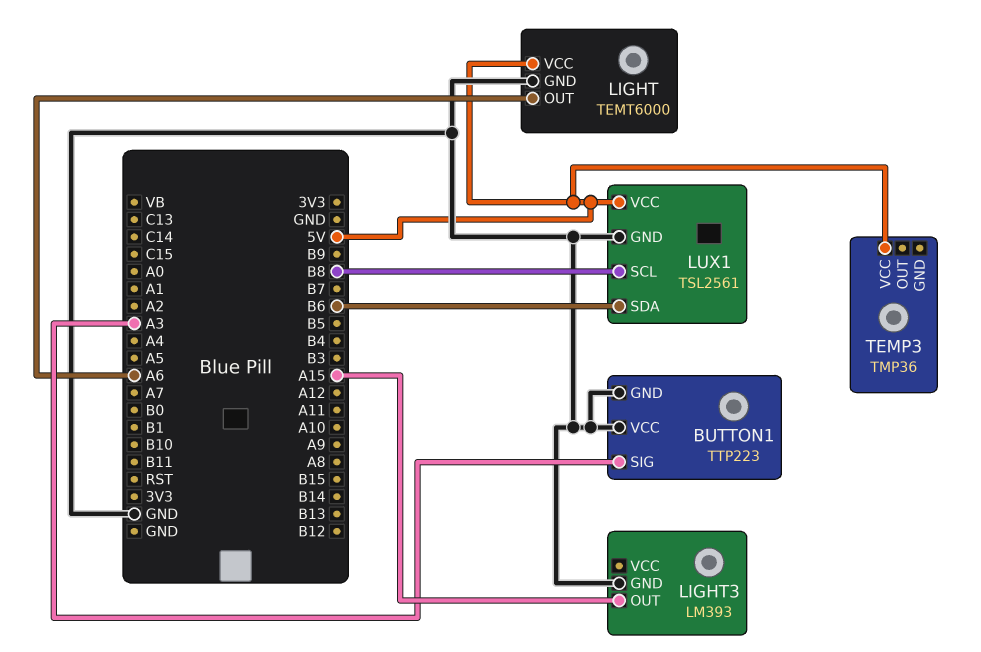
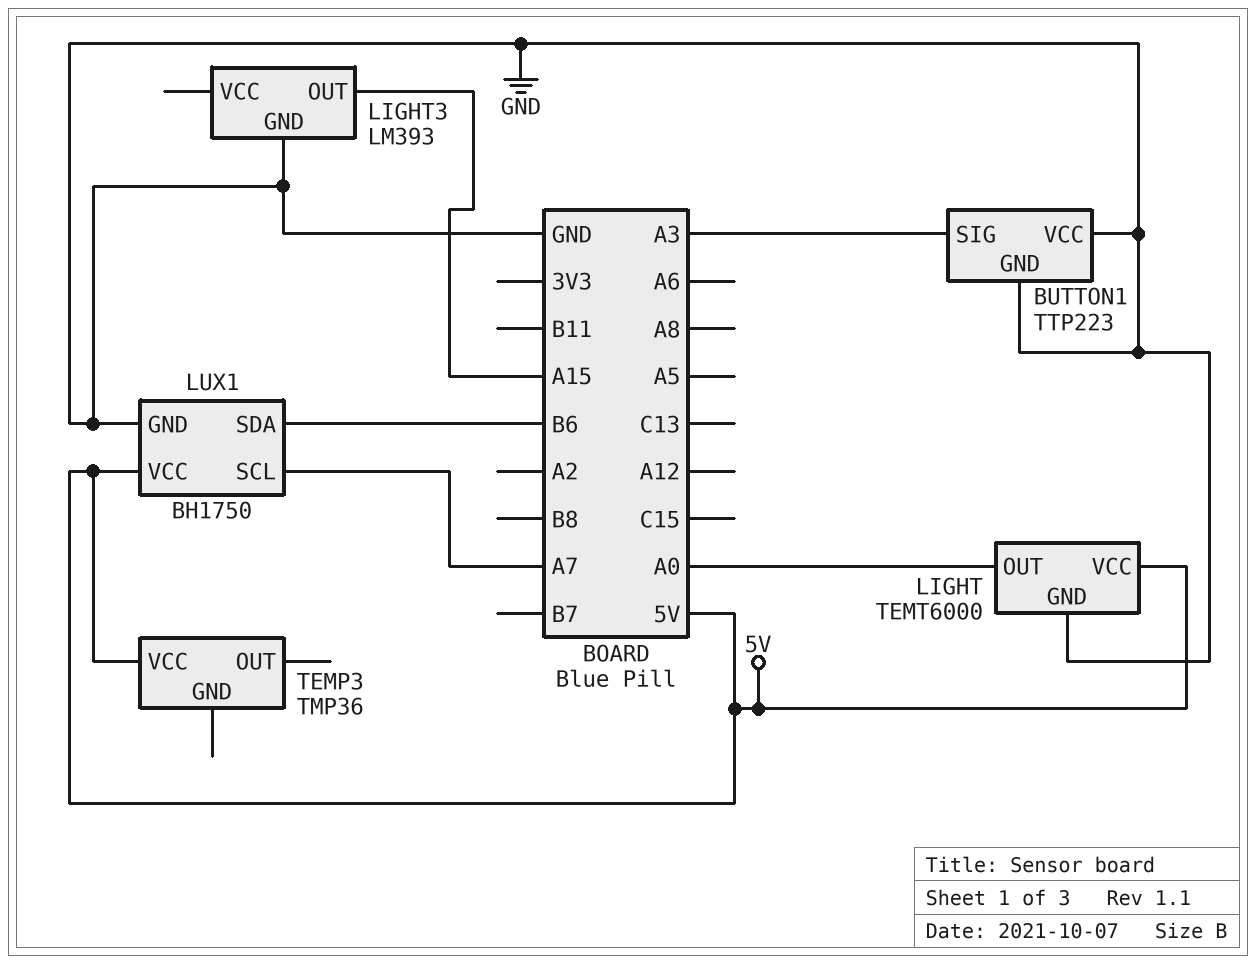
LIGHT pin OUT: A6 -> A0
LUX1: TSL2561 -> BH1750
LUX1 pin SCL: B8 -> A7

